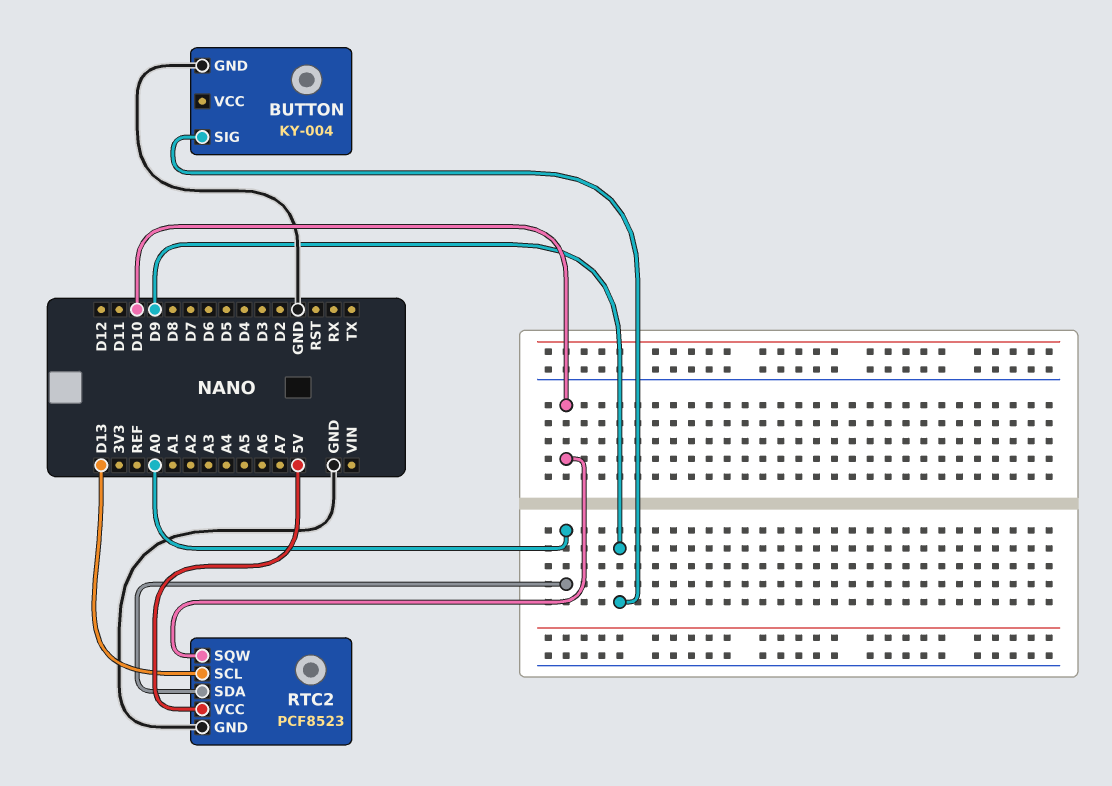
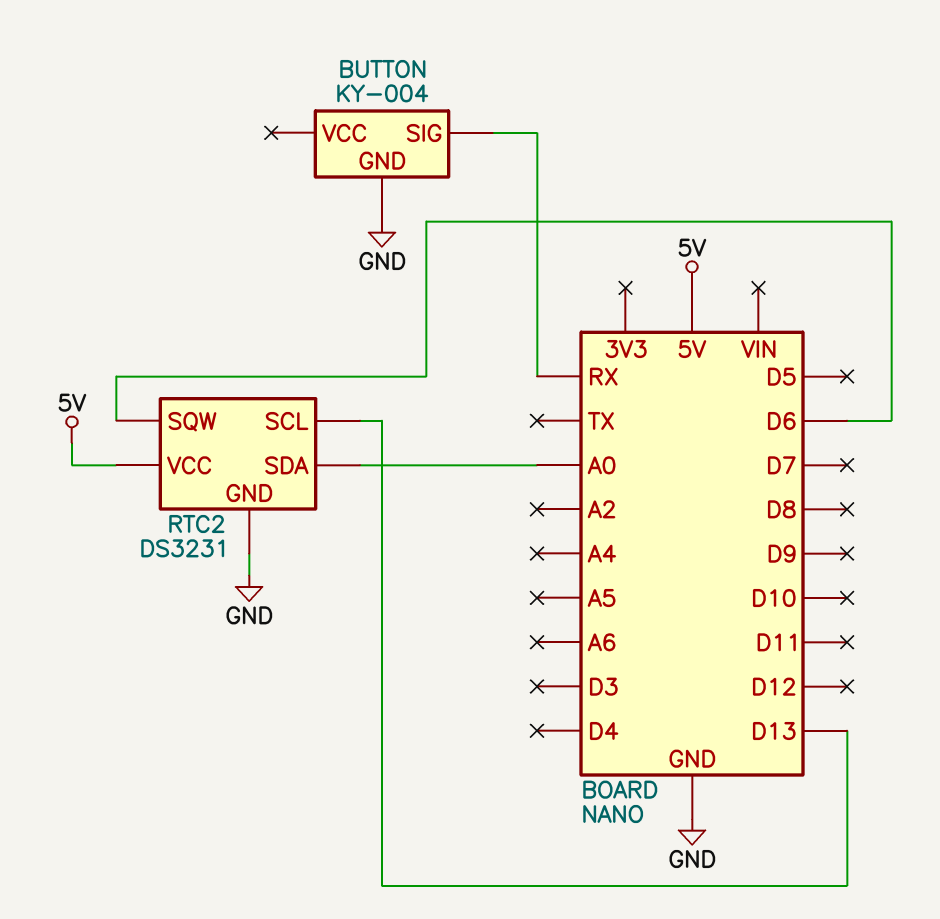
BUTTON pin SIG: D9 -> RX
RTC2: PCF8523 -> DS3231
RTC2 pin SQW: D10 -> D6

